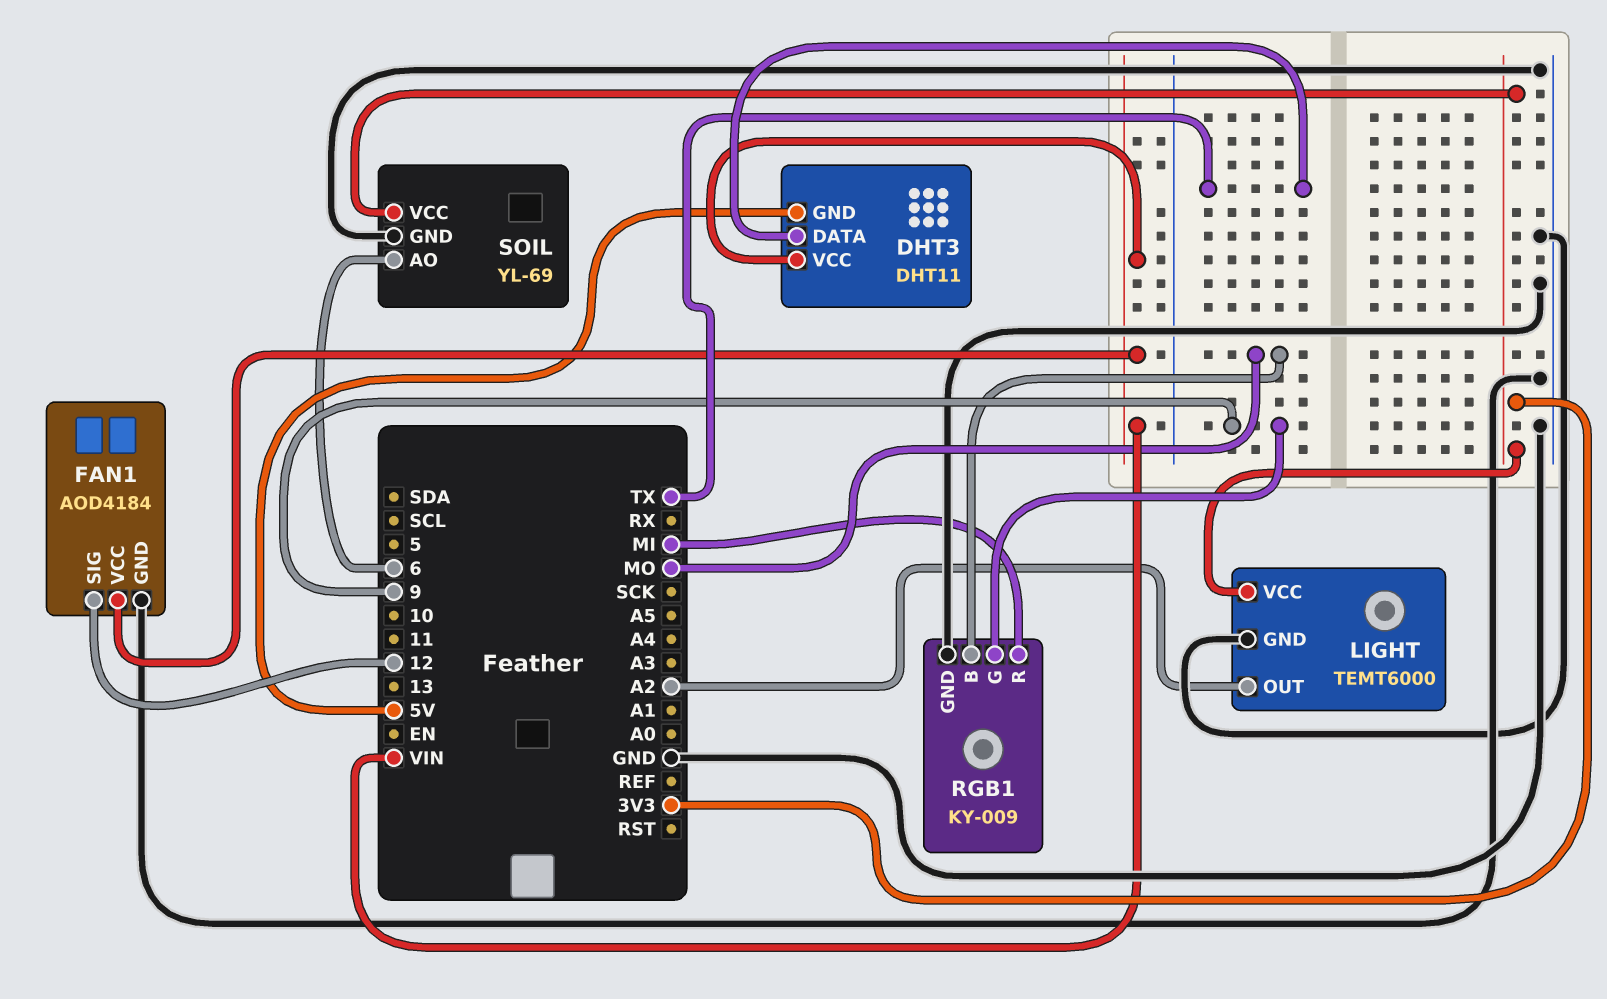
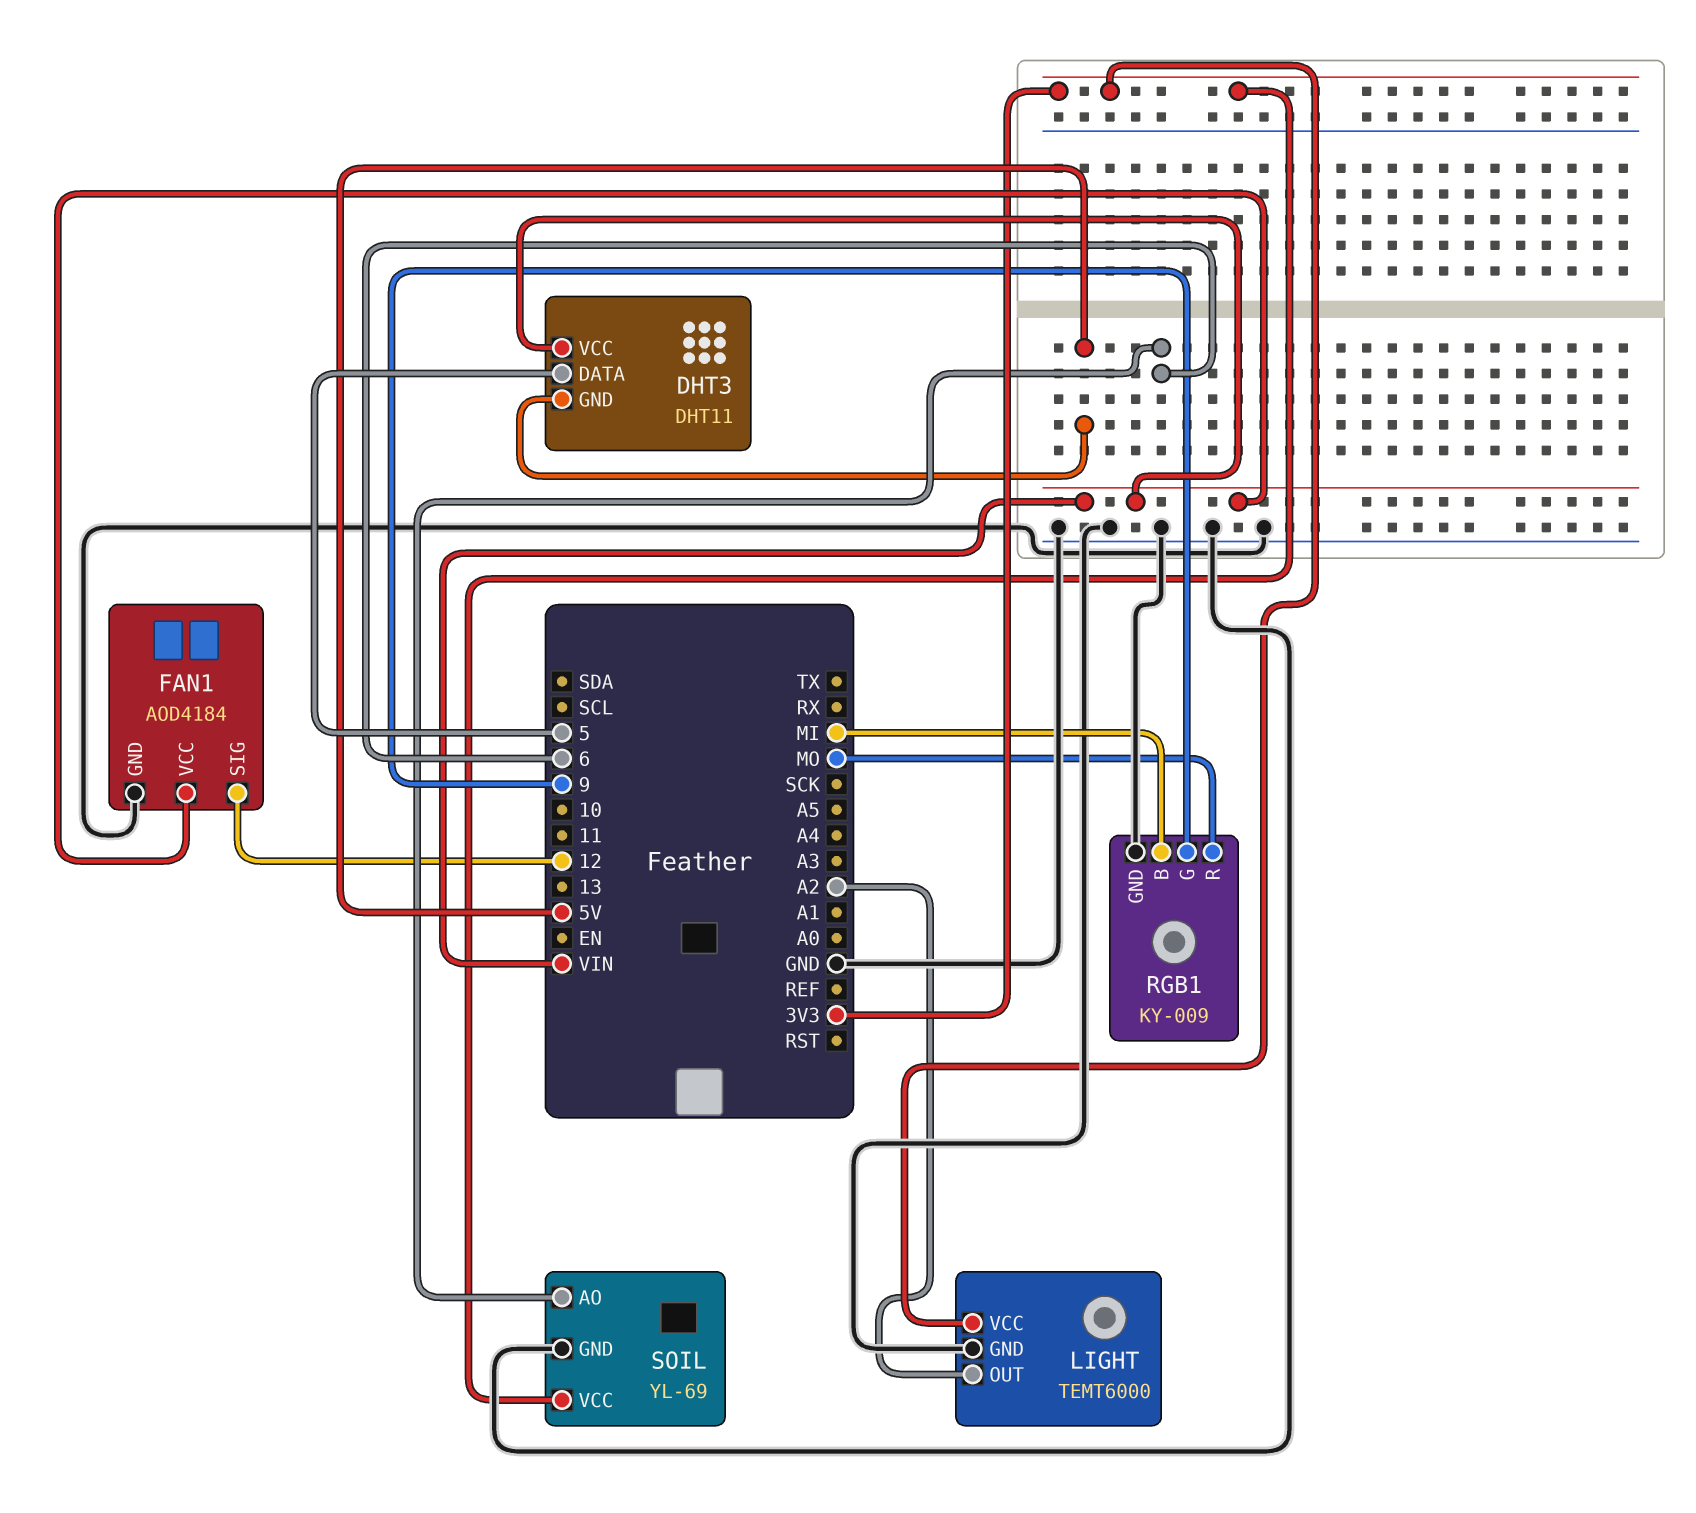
DHT3 pin DATA: TX -> 5
RGB1 pin B: MO -> MI
RGB1 pin R: MI -> MO

